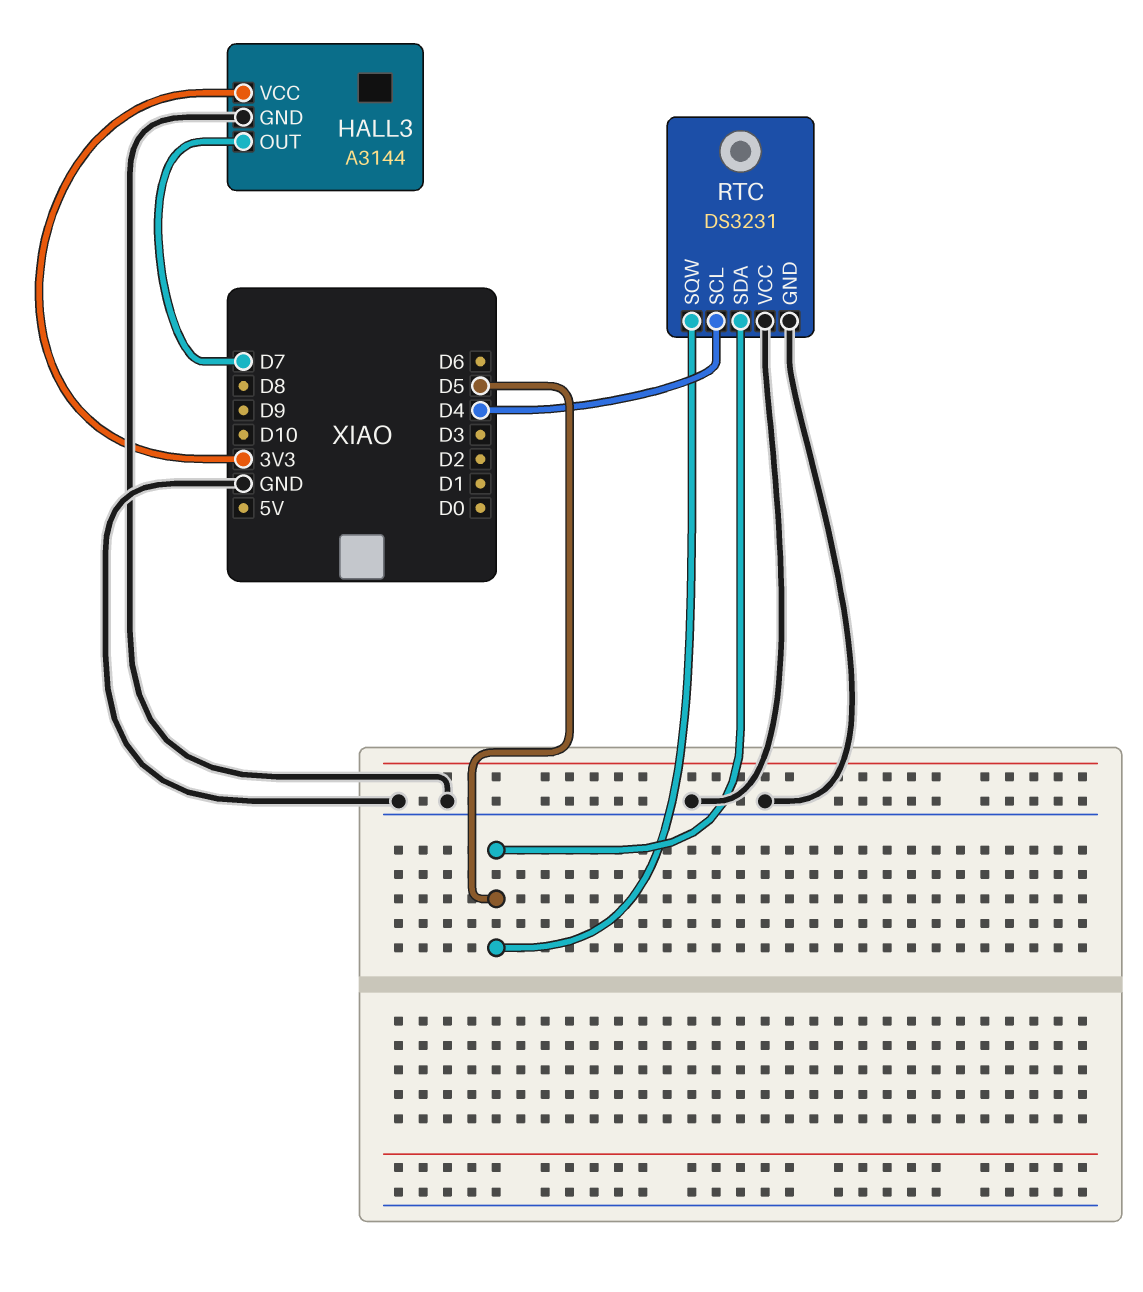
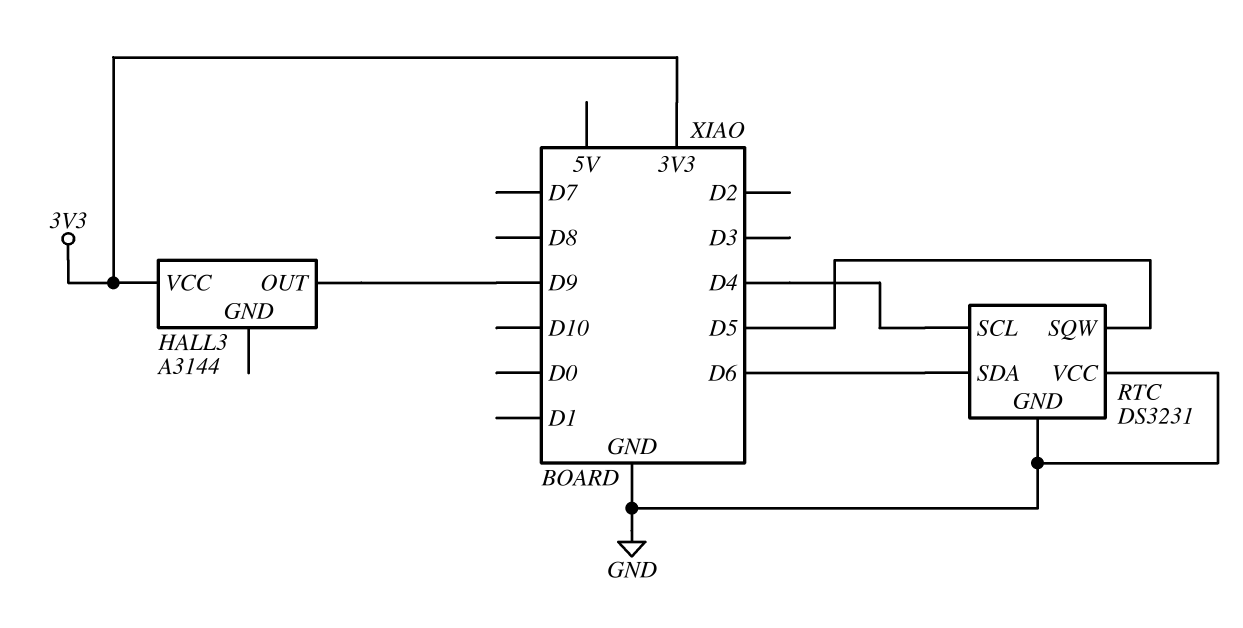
HALL3 pin GND: GND -> none
HALL3 pin OUT: D7 -> D9
RTC pin SDA: D5 -> D6

